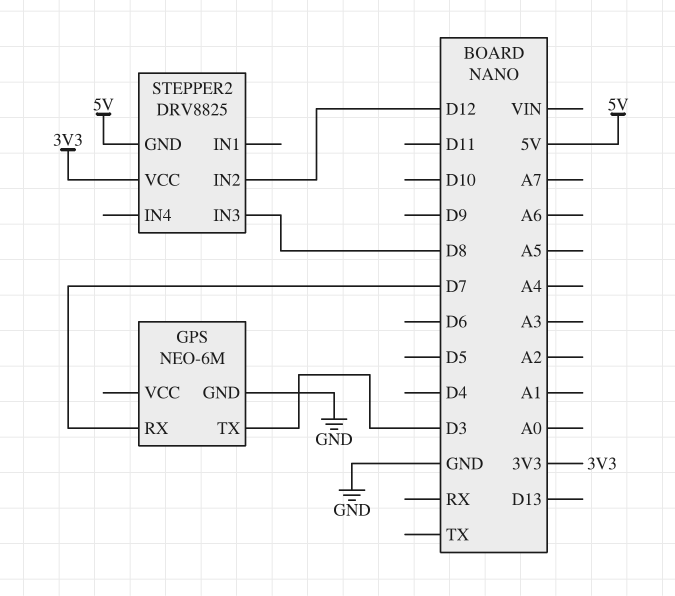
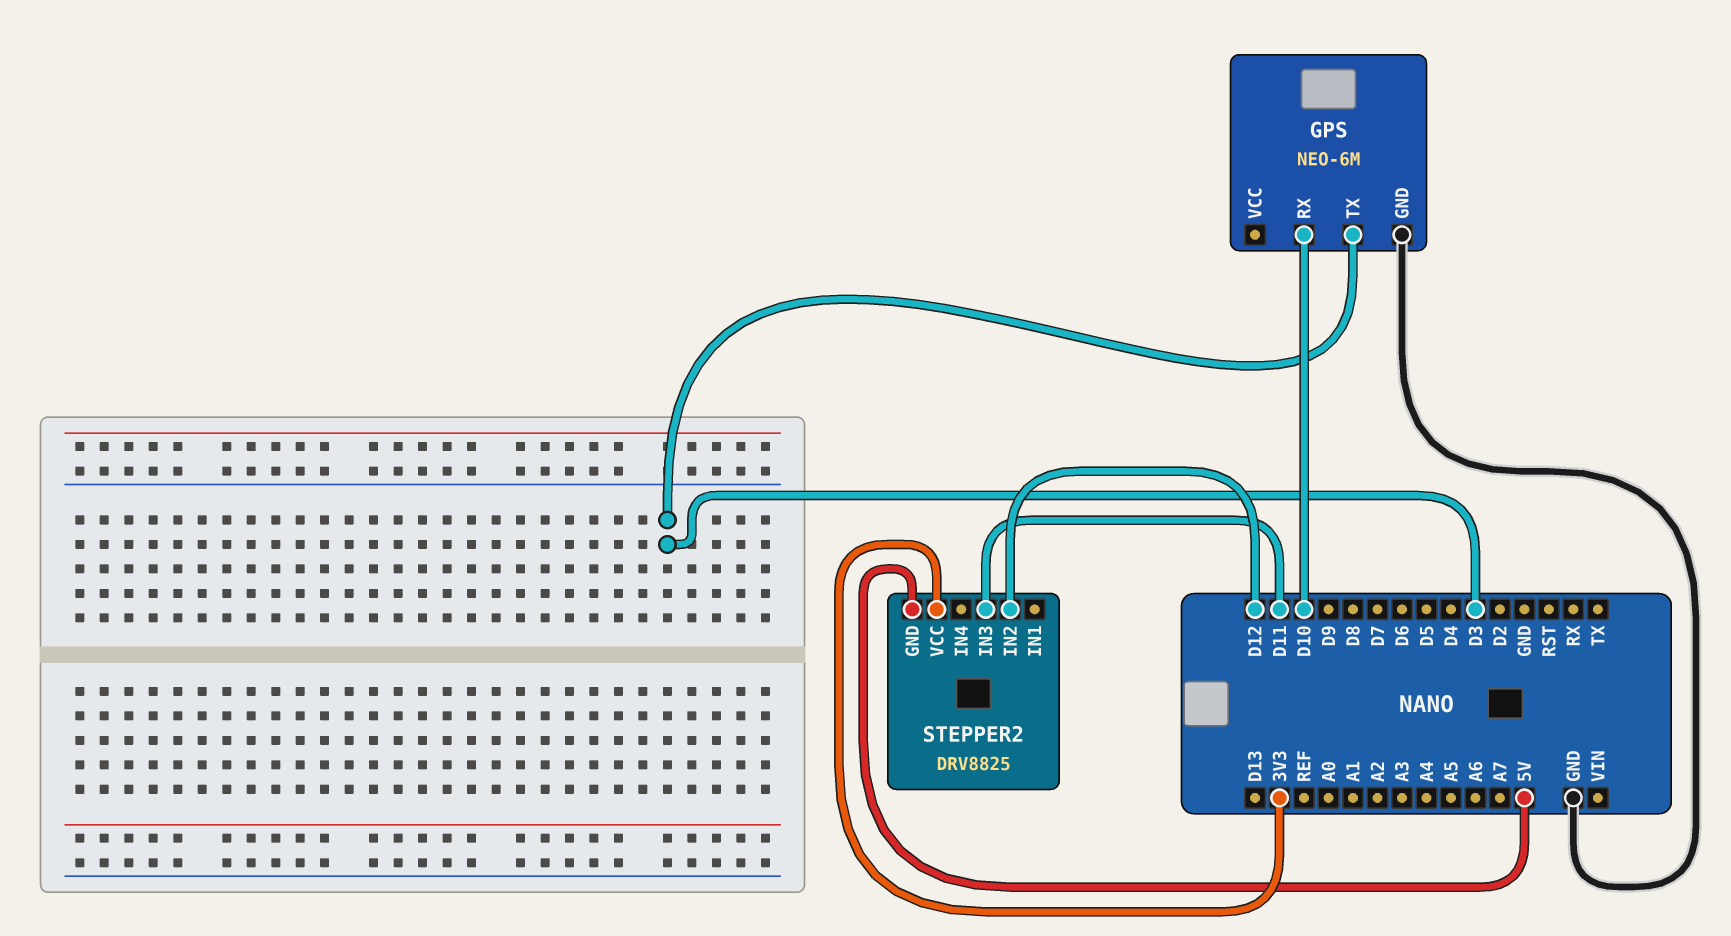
GPS pin RX: D7 -> D10
STEPPER2 pin IN3: D8 -> D11

